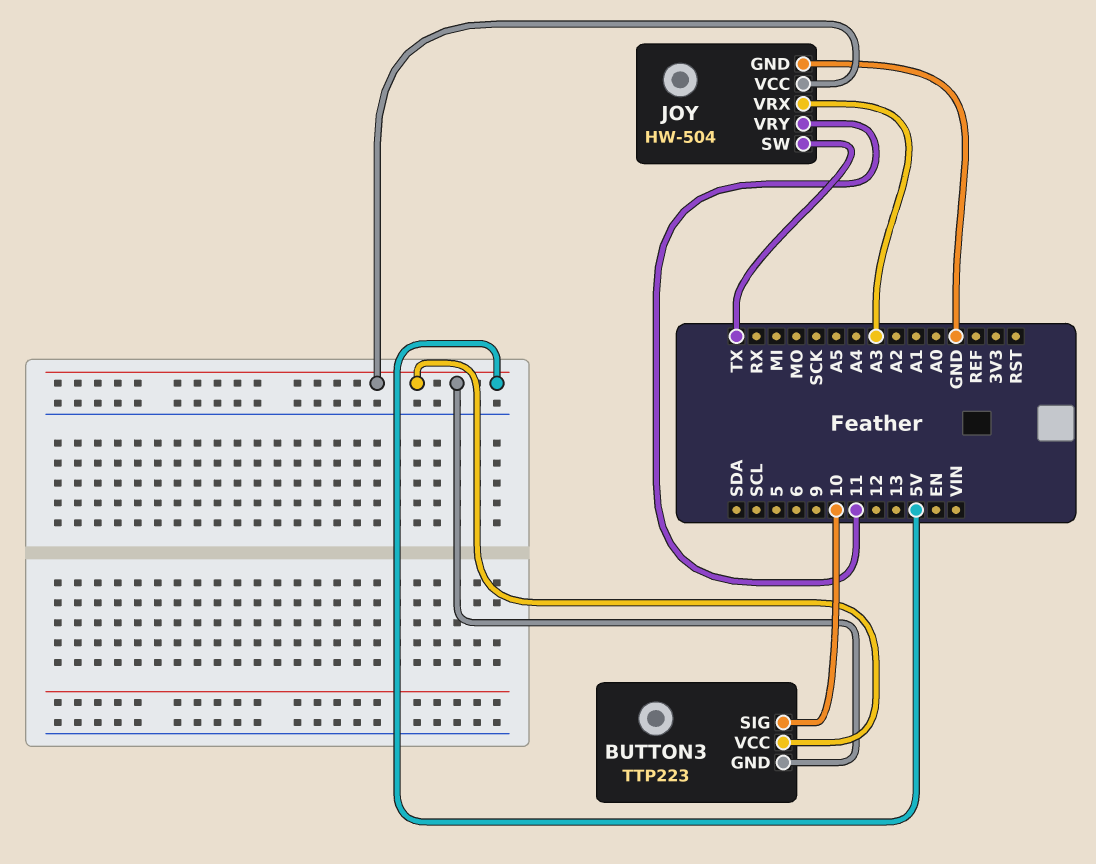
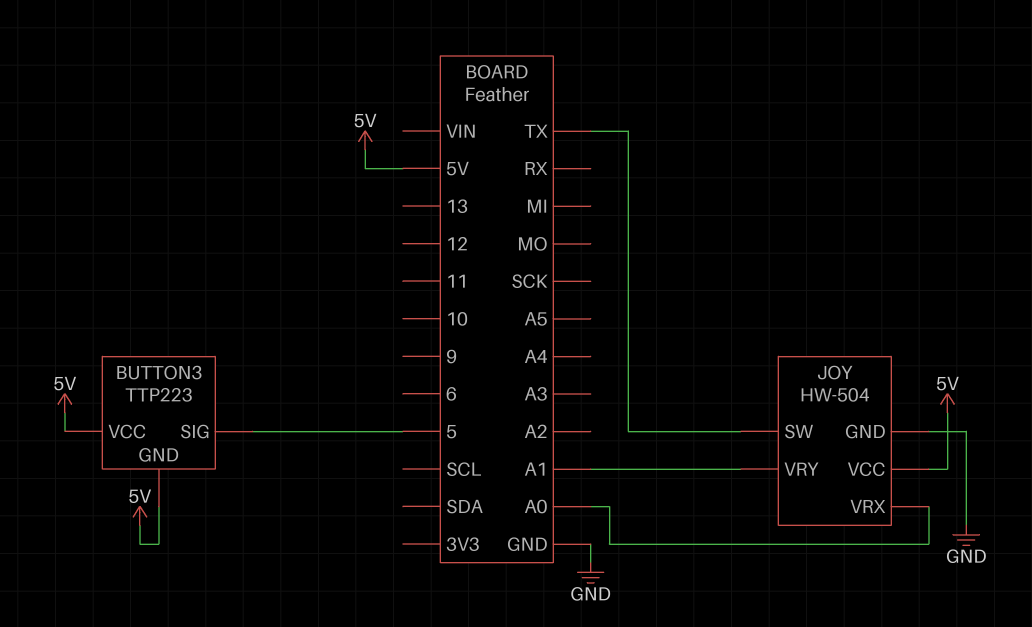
BUTTON3 pin SIG: 10 -> 5
JOY pin VRX: A3 -> A0
JOY pin VRY: 11 -> A1

